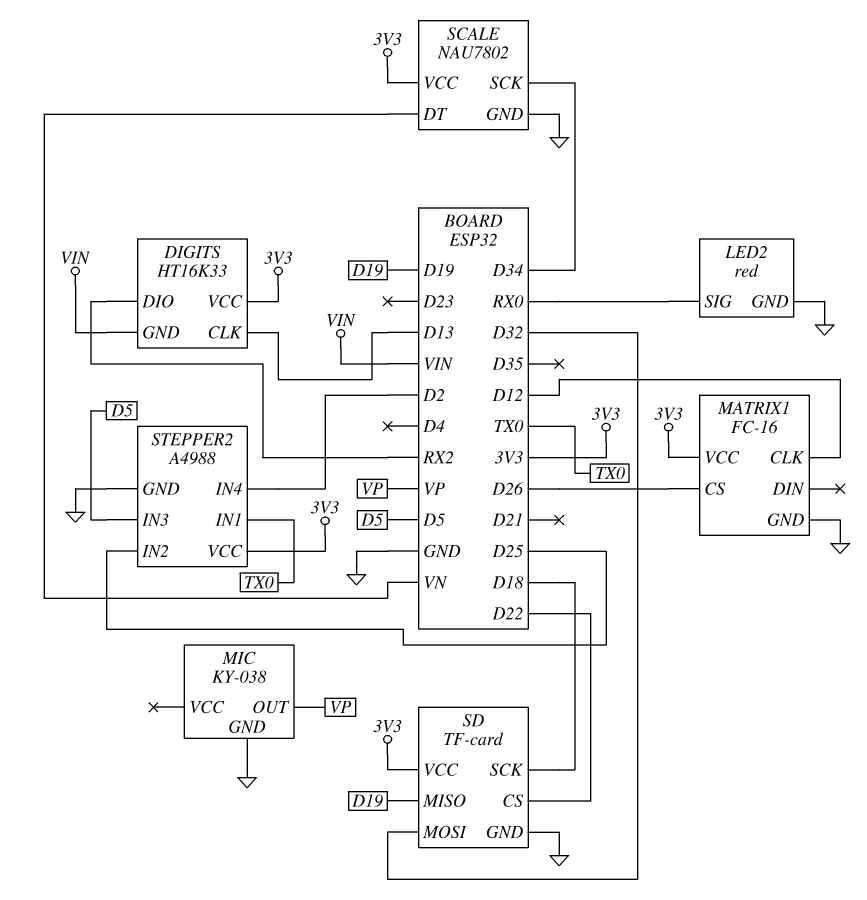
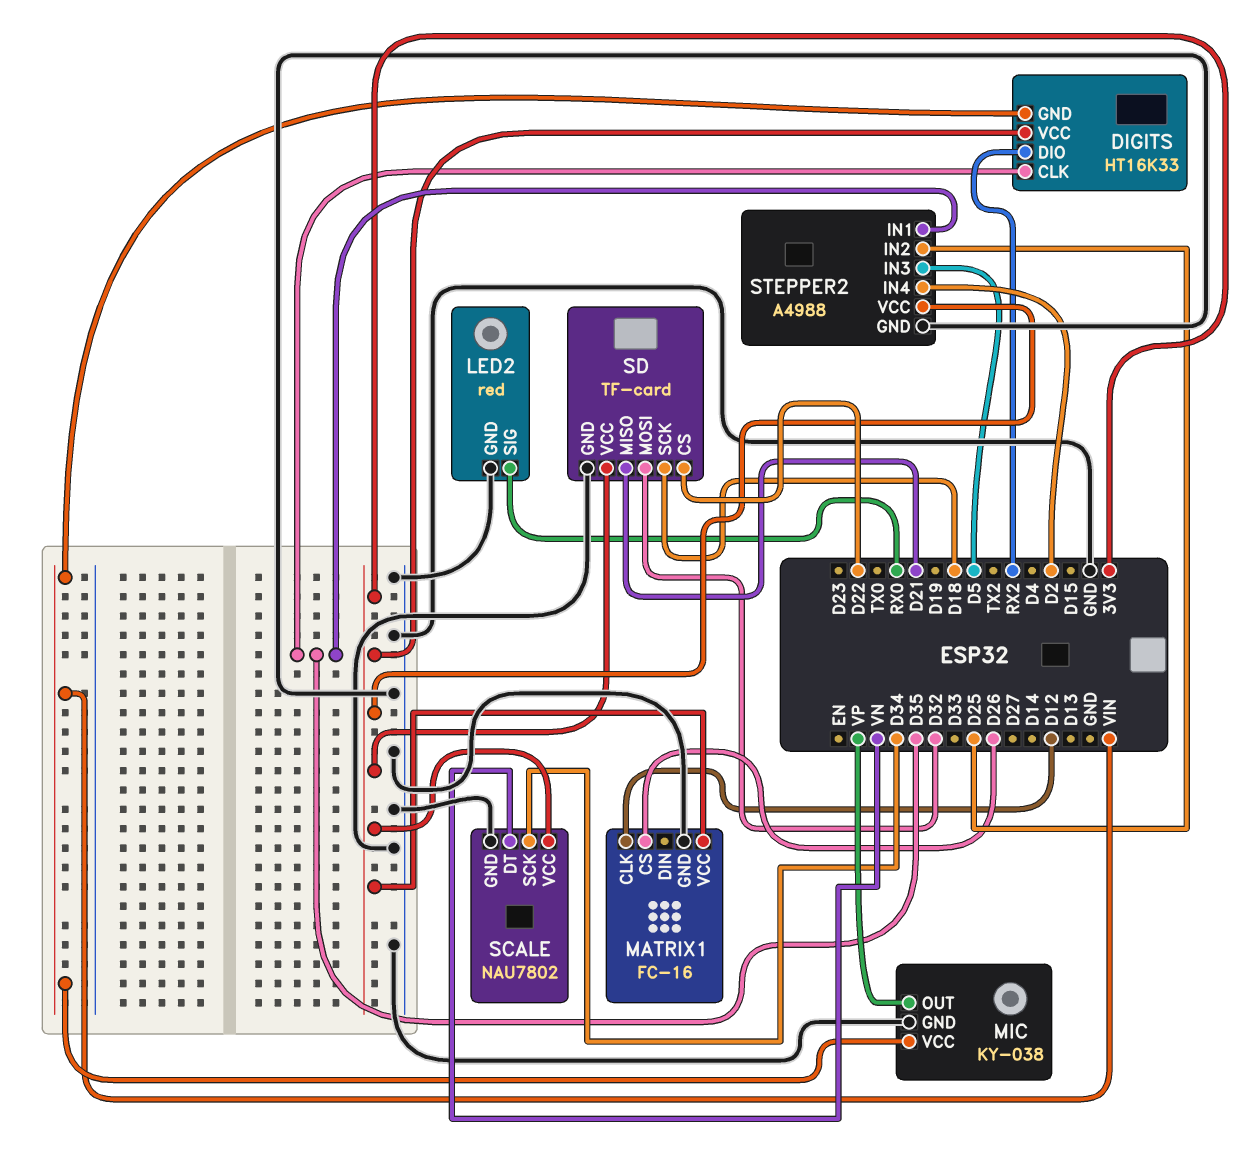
DIGITS pin CLK: D13 -> D35
MIC pin VCC: none -> VIN
SD pin MISO: D19 -> D21
STEPPER2 pin IN1: TX0 -> D35

